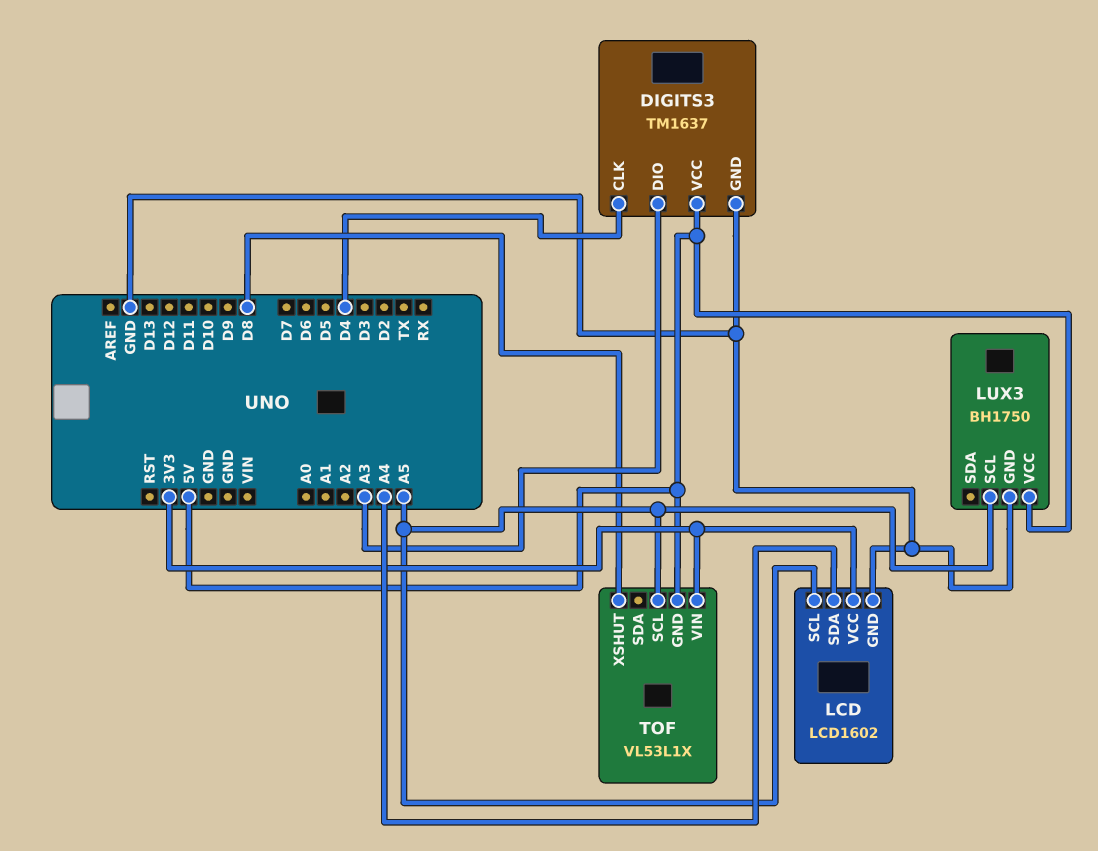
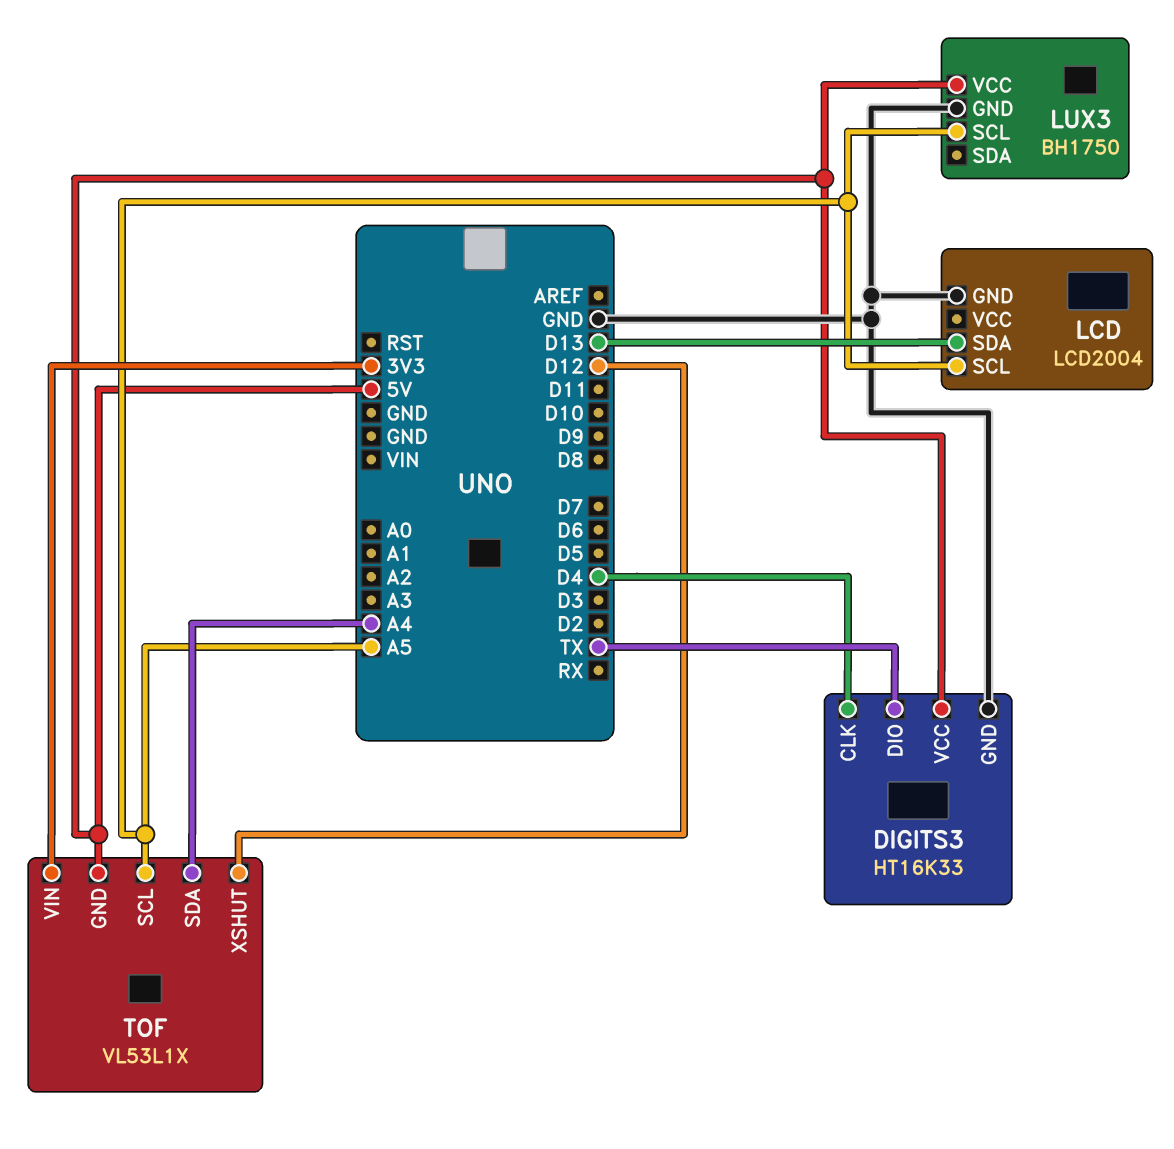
DIGITS3: TM1637 -> HT16K33
DIGITS3 pin DIO: A3 -> TX
LCD: LCD1602 -> LCD2004
LCD pin SDA: A4 -> D13
LCD pin VCC: 3V3 -> none
TOF pin SDA: none -> A4
TOF pin XSHUT: D8 -> D12

